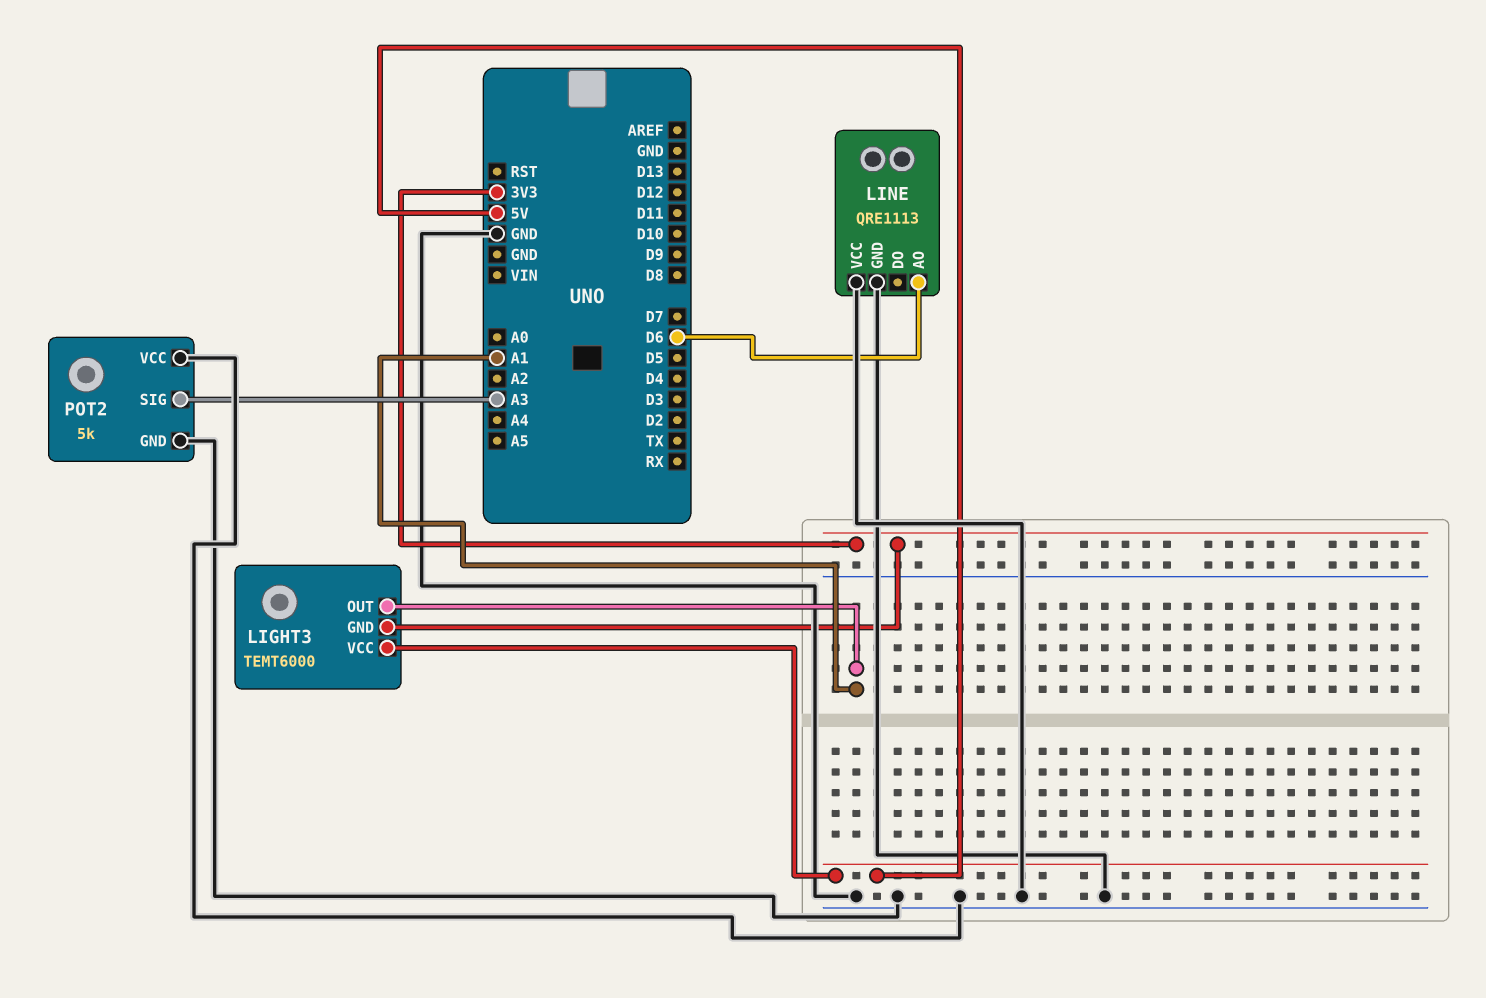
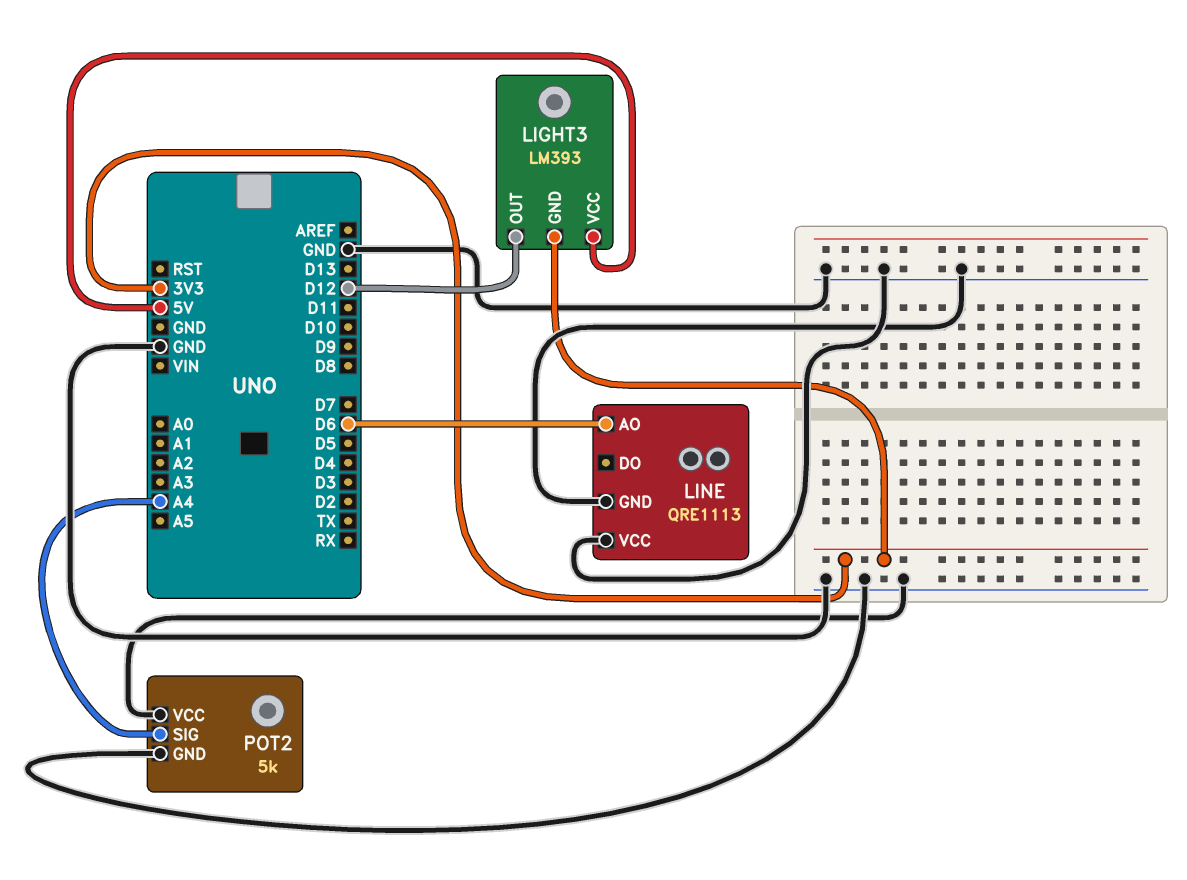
LIGHT3: TEMT6000 -> LM393
LIGHT3 pin OUT: A1 -> D12
POT2 pin SIG: A3 -> A4

